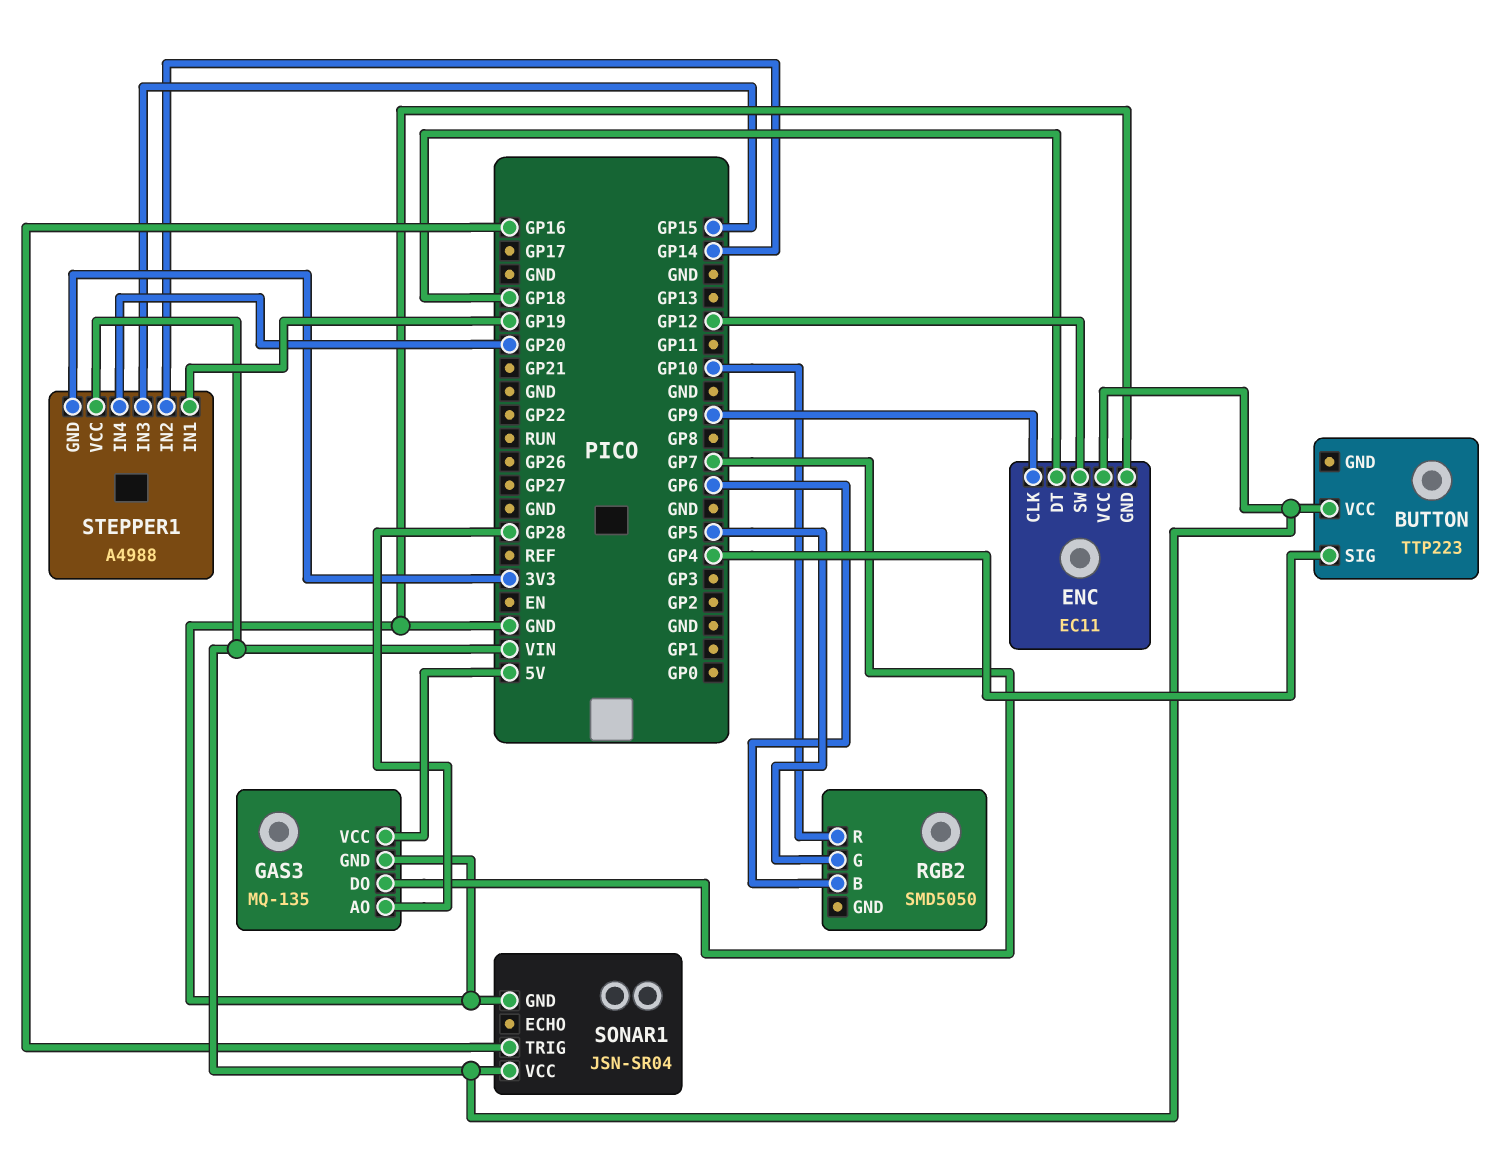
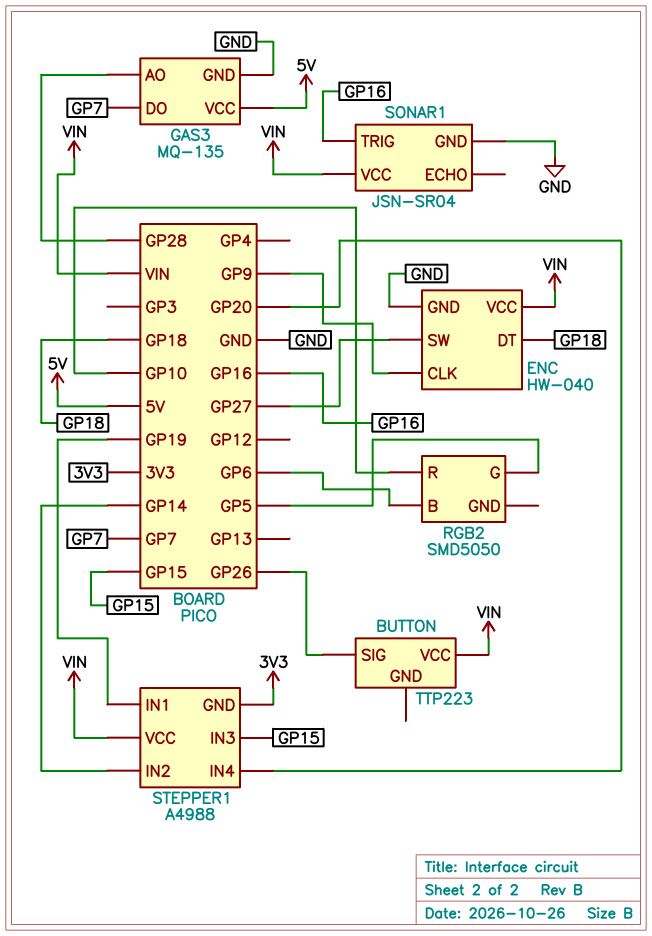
BUTTON pin SIG: GP4 -> GP26
ENC: EC11 -> HW-040
ENC pin SW: GP12 -> GP27

